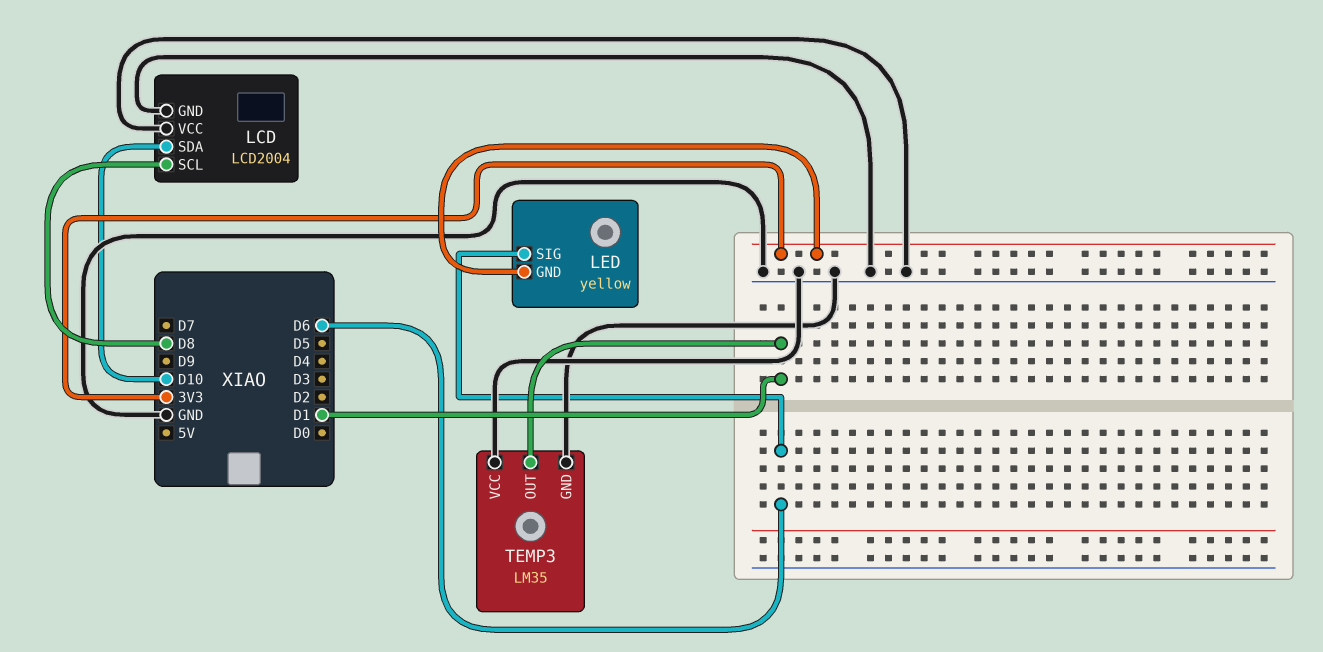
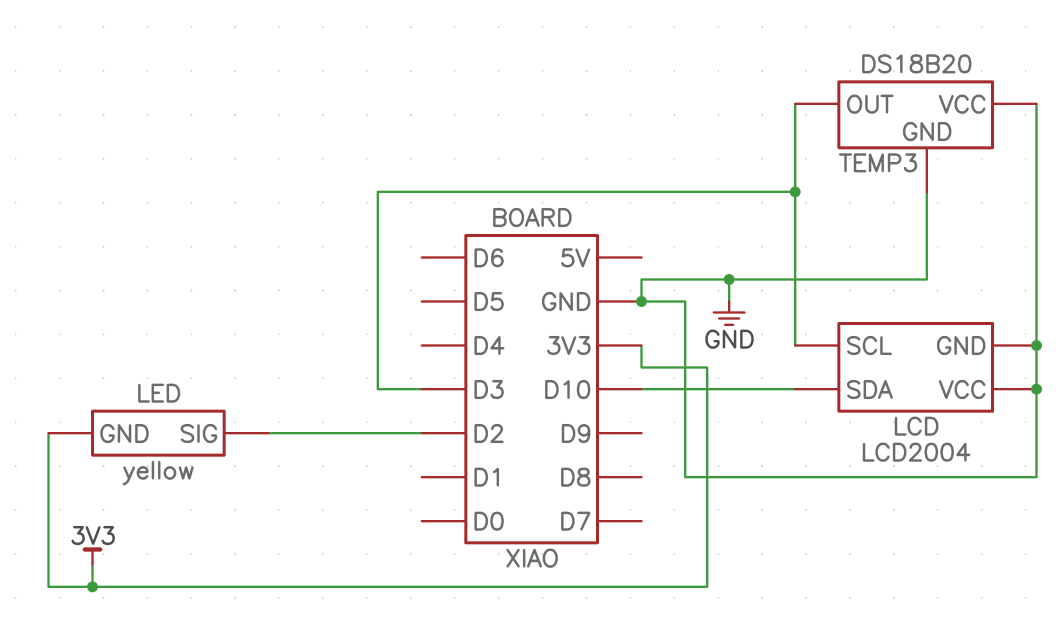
LCD pin SCL: D8 -> D3
LED pin SIG: D6 -> D2
TEMP3: LM35 -> DS18B20
TEMP3 pin OUT: D1 -> D3

